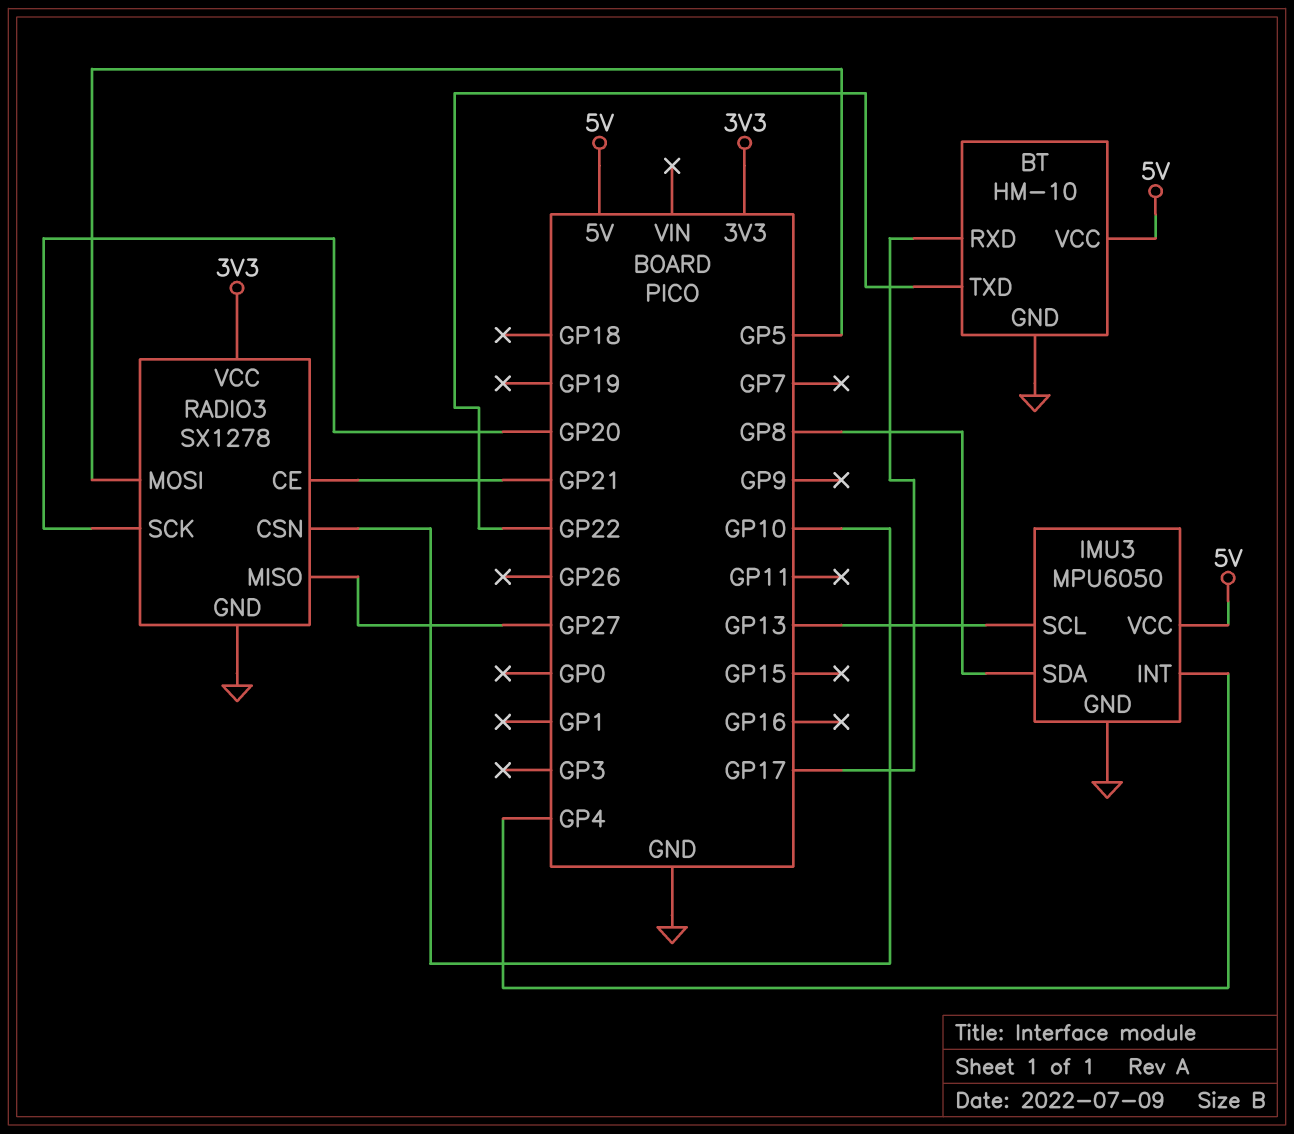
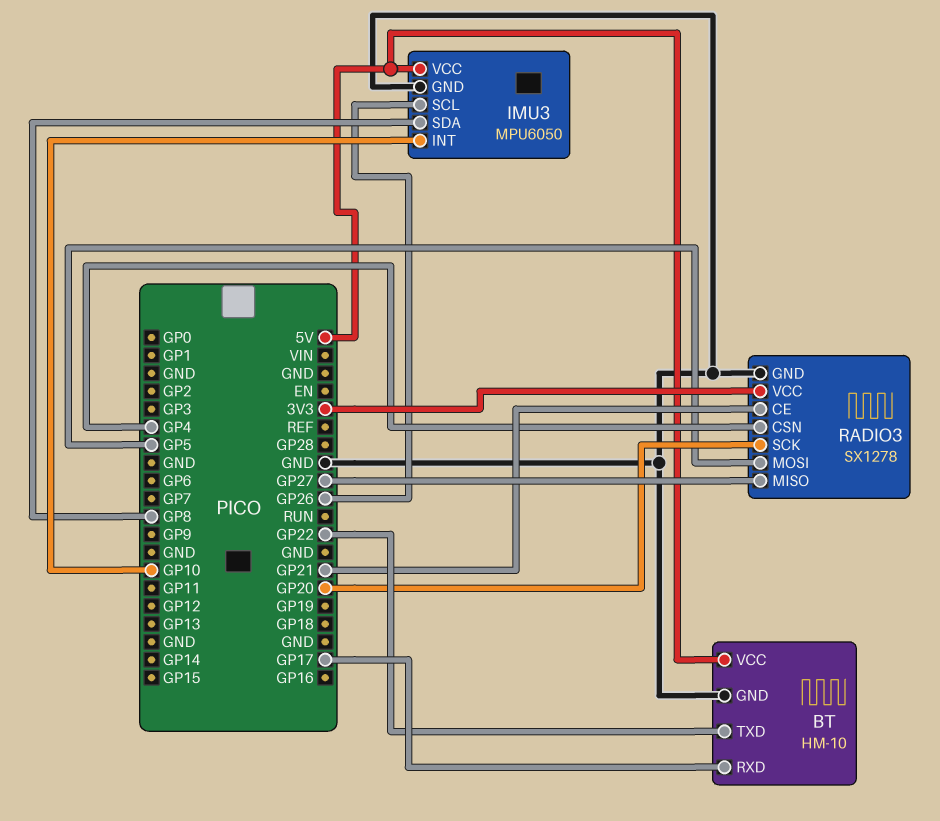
IMU3 pin INT: GP4 -> GP10
IMU3 pin SCL: GP13 -> GP26
RADIO3 pin CSN: GP10 -> GP4

